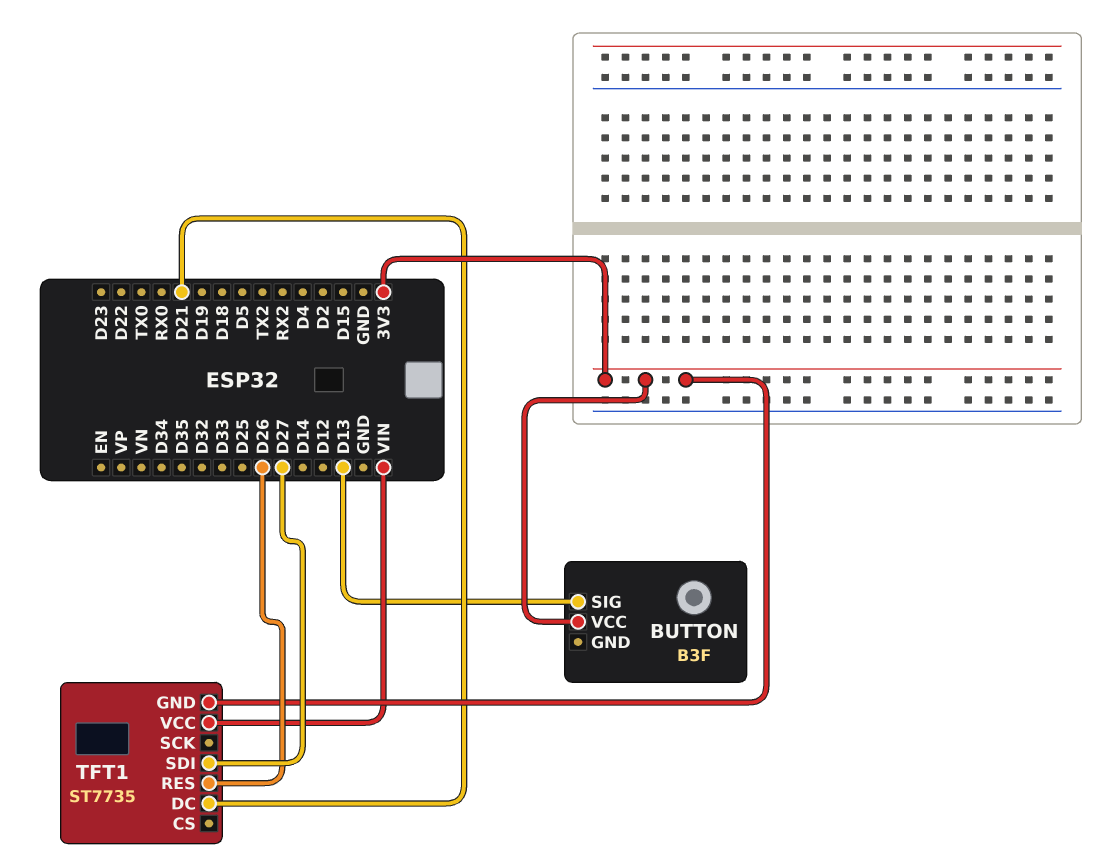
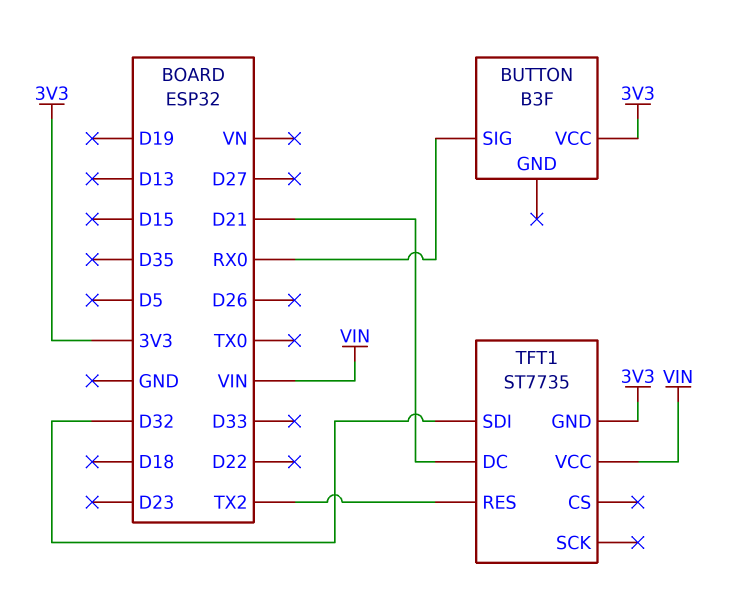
BUTTON pin SIG: D13 -> RX0
TFT1 pin RES: D26 -> TX2
TFT1 pin SDI: D27 -> D32

